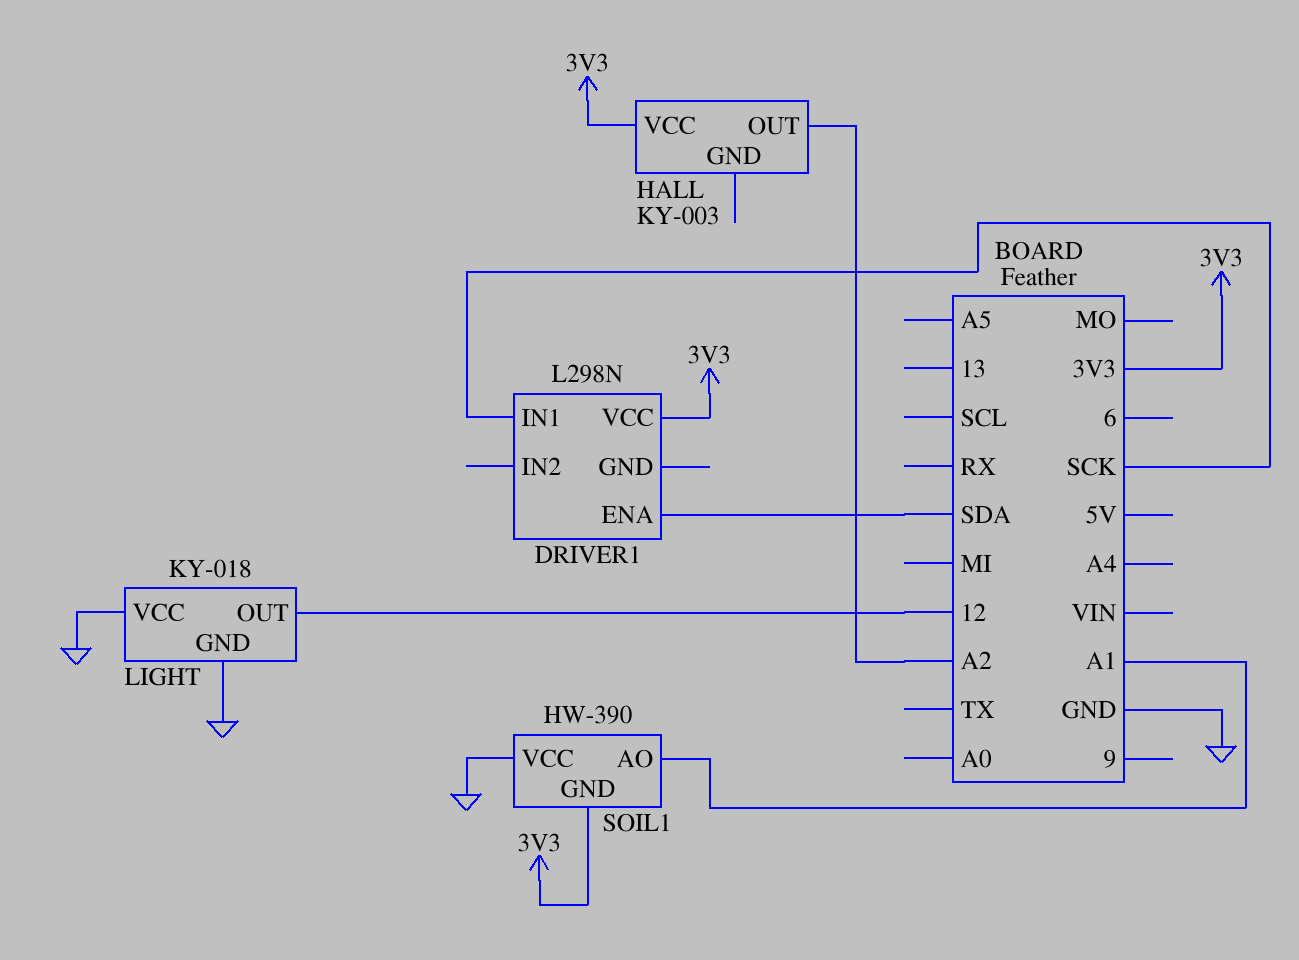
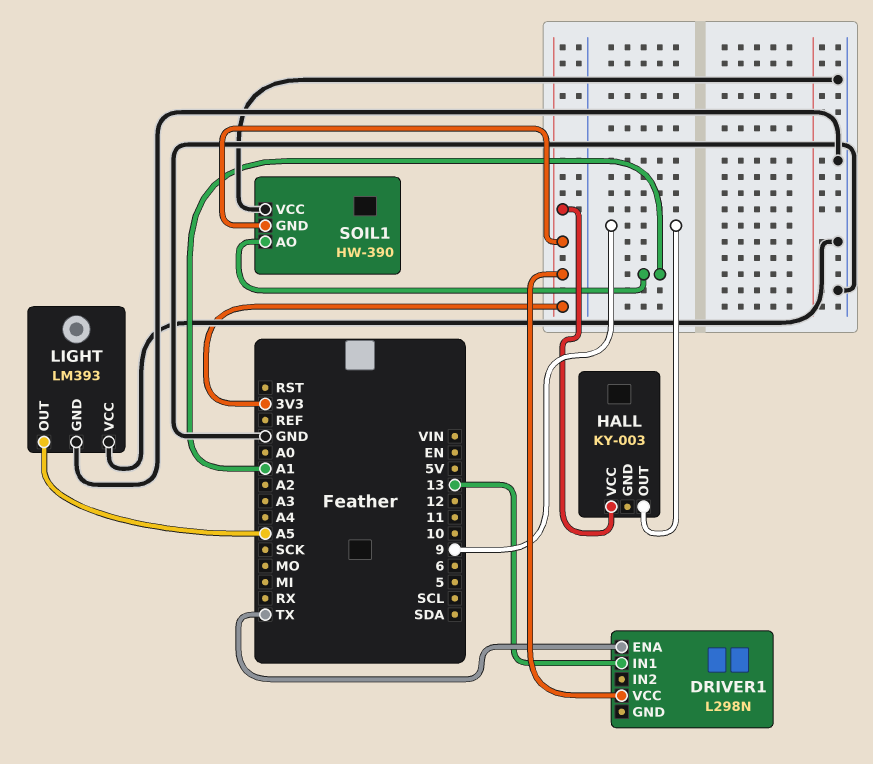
DRIVER1 pin ENA: SDA -> TX
DRIVER1 pin IN1: SCK -> 13
HALL pin OUT: A2 -> 9
LIGHT: KY-018 -> LM393
LIGHT pin OUT: 12 -> A5

